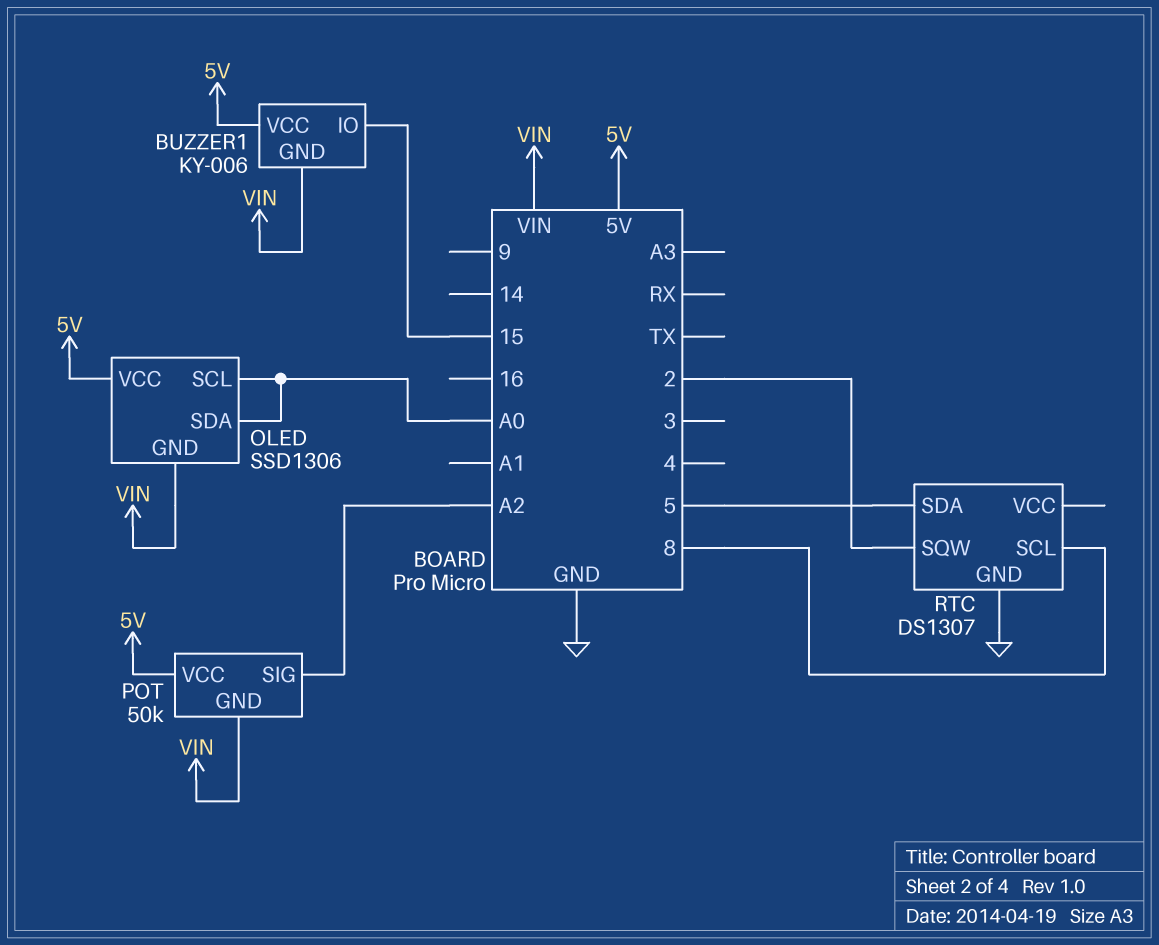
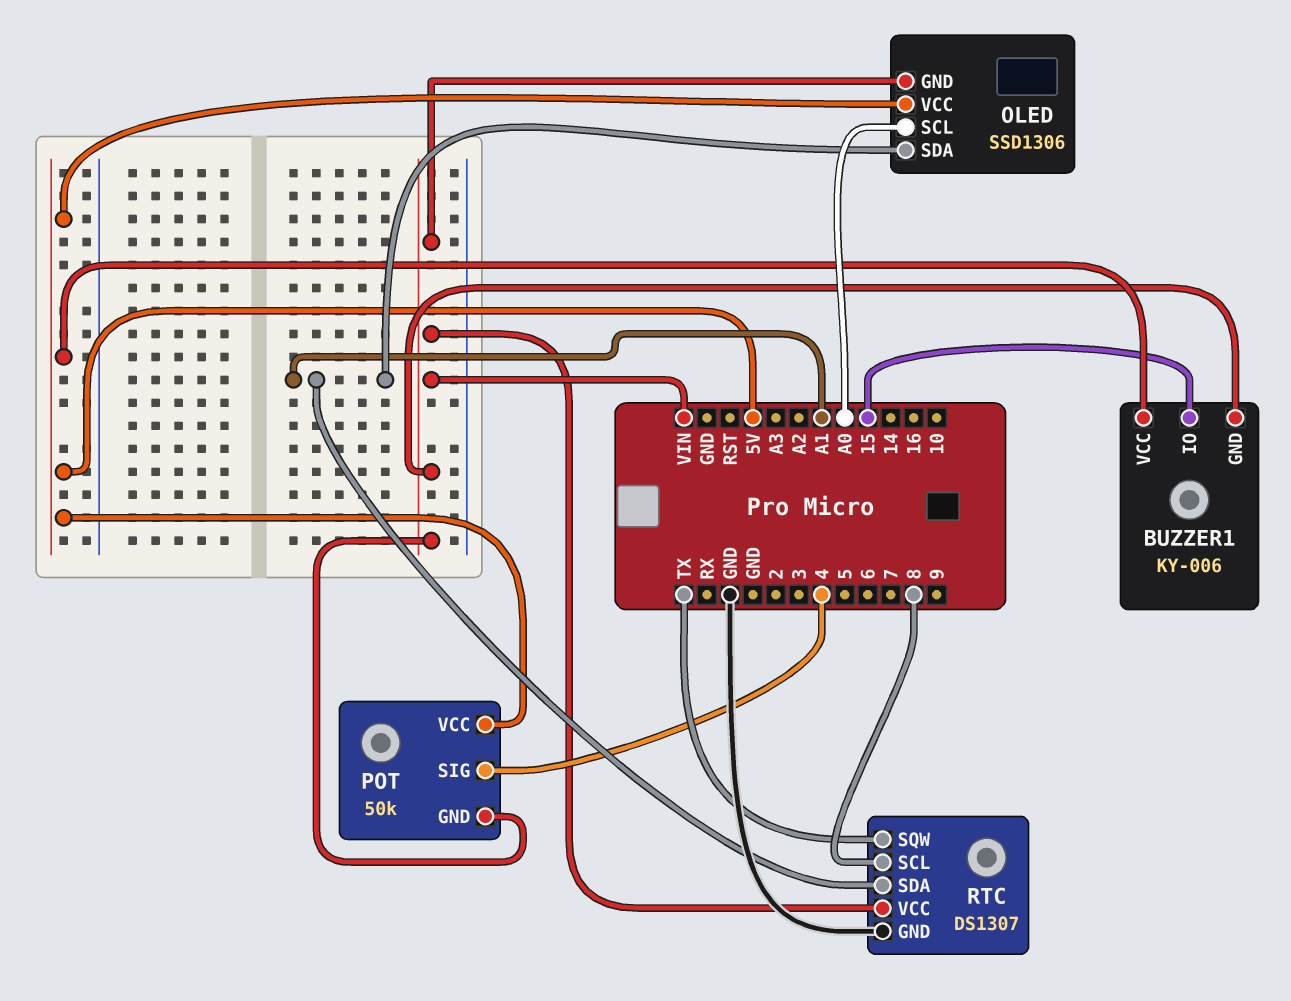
OLED pin SDA: A0 -> A1
POT pin SIG: A2 -> 4
RTC pin SDA: 5 -> A1
RTC pin SQW: 2 -> TX
RTC pin VCC: none -> VIN

